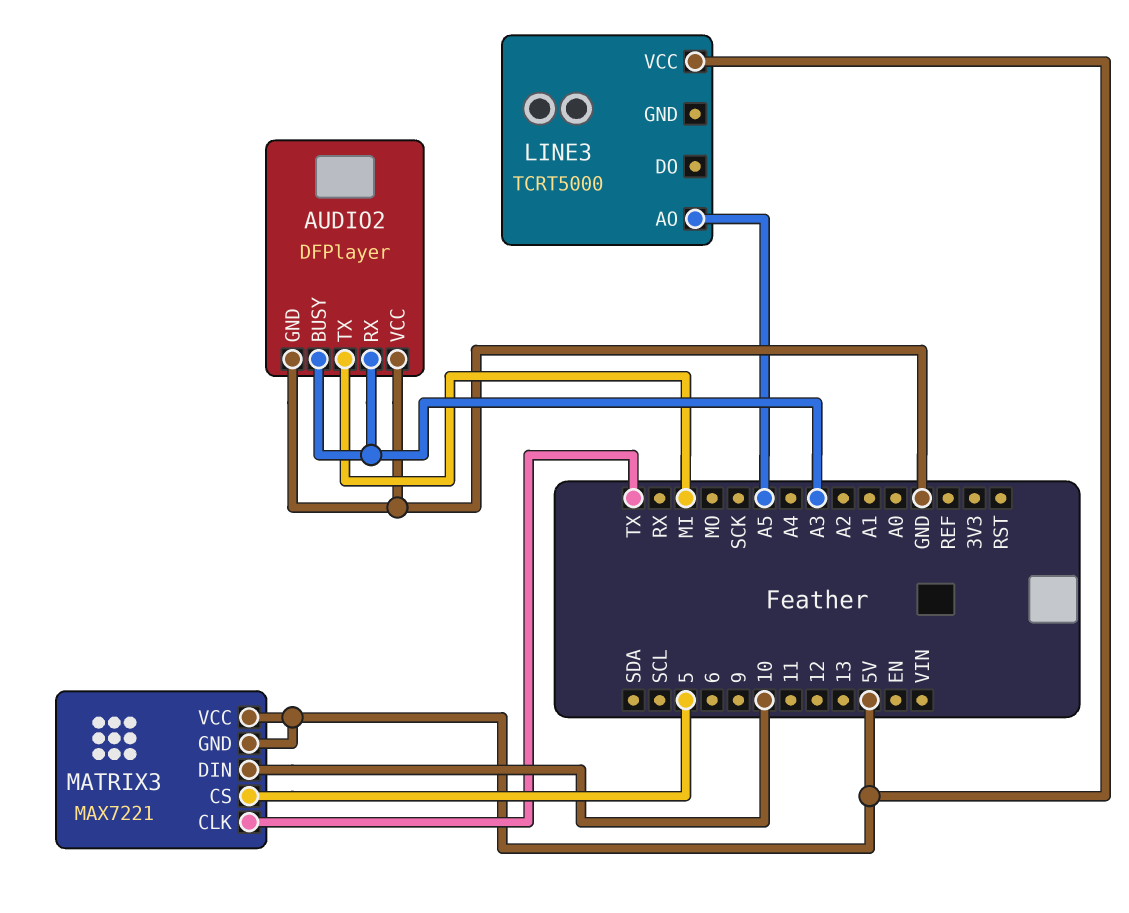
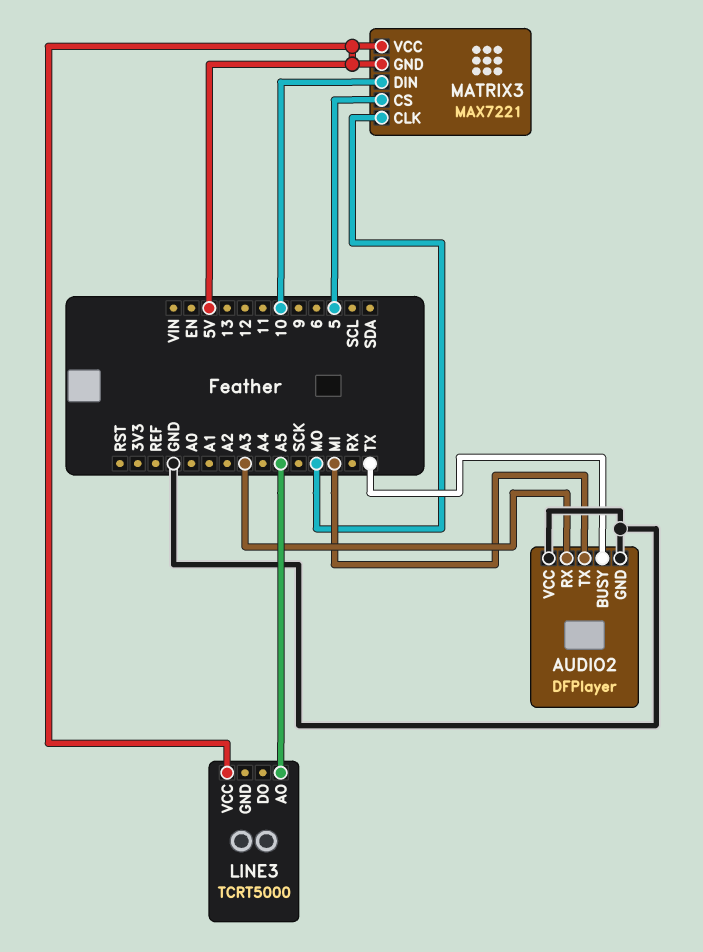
AUDIO2 pin BUSY: A3 -> TX
MATRIX3 pin CLK: TX -> MO

